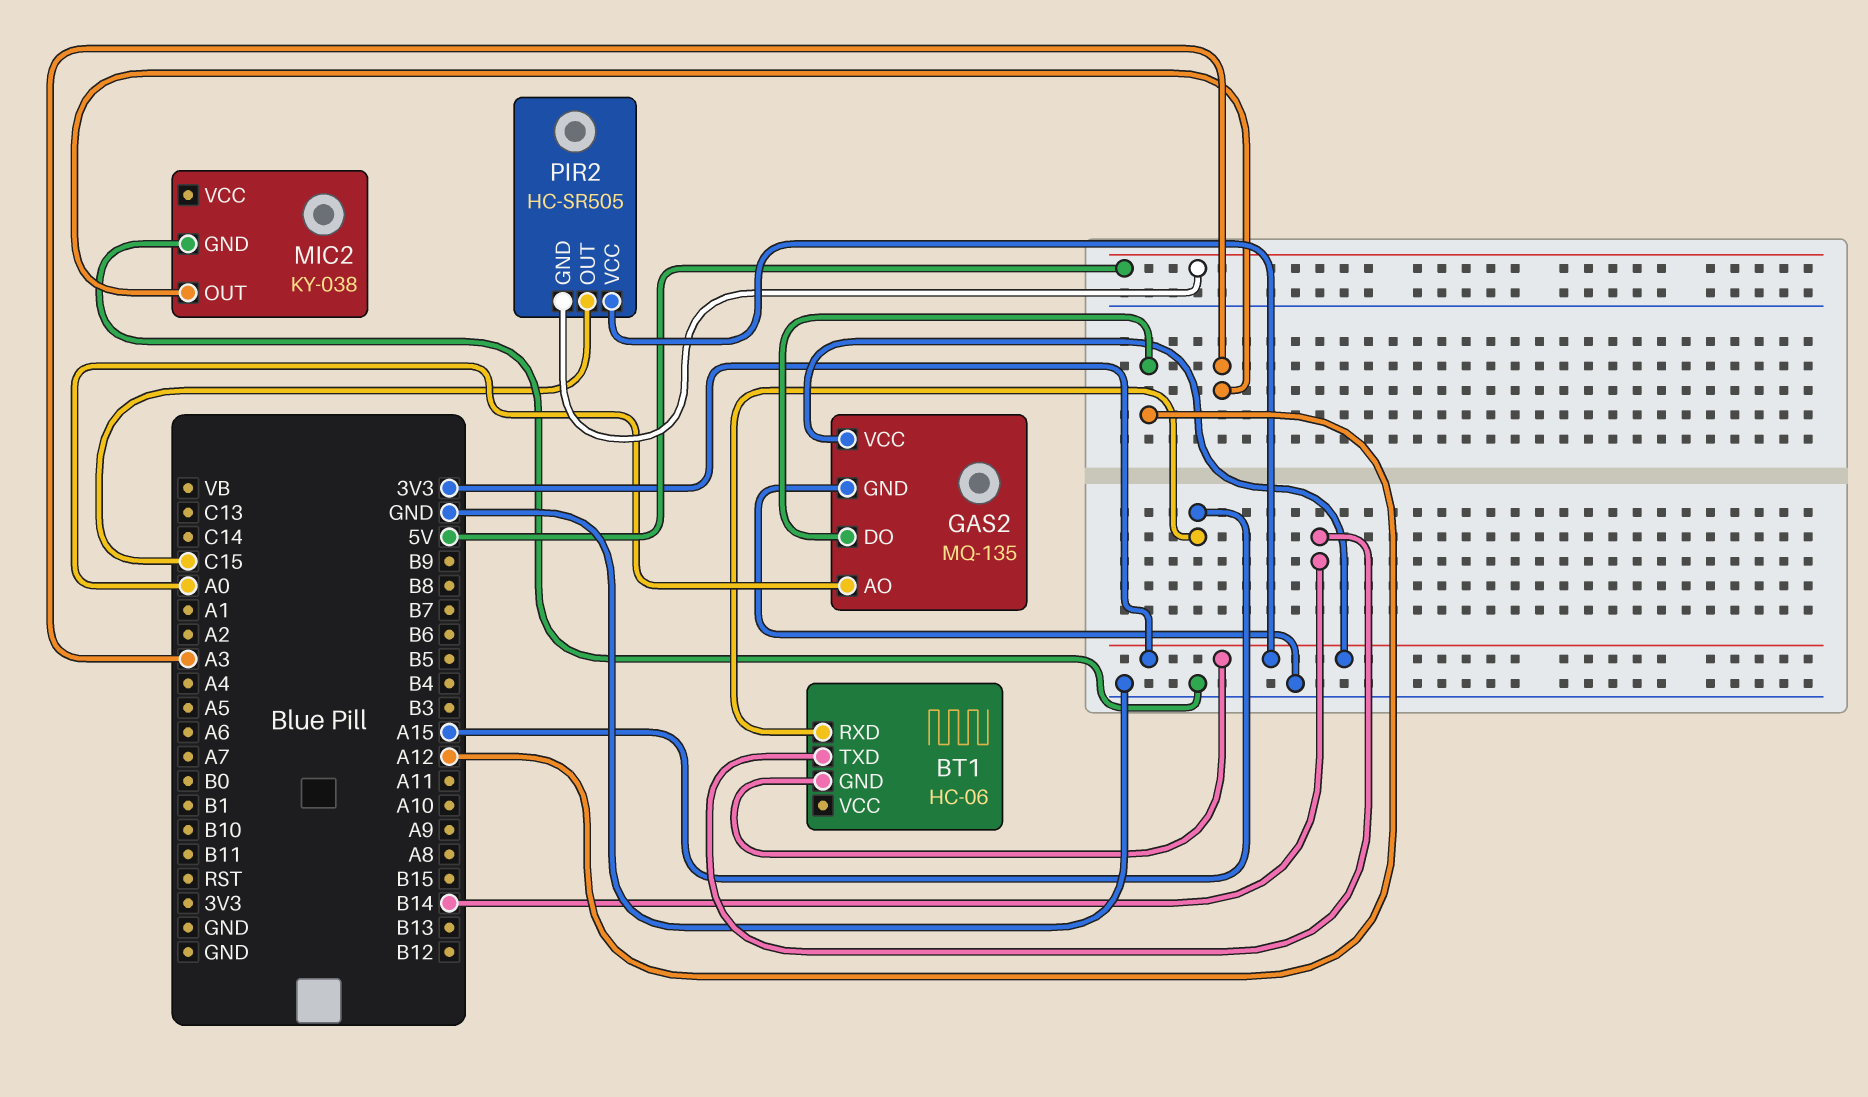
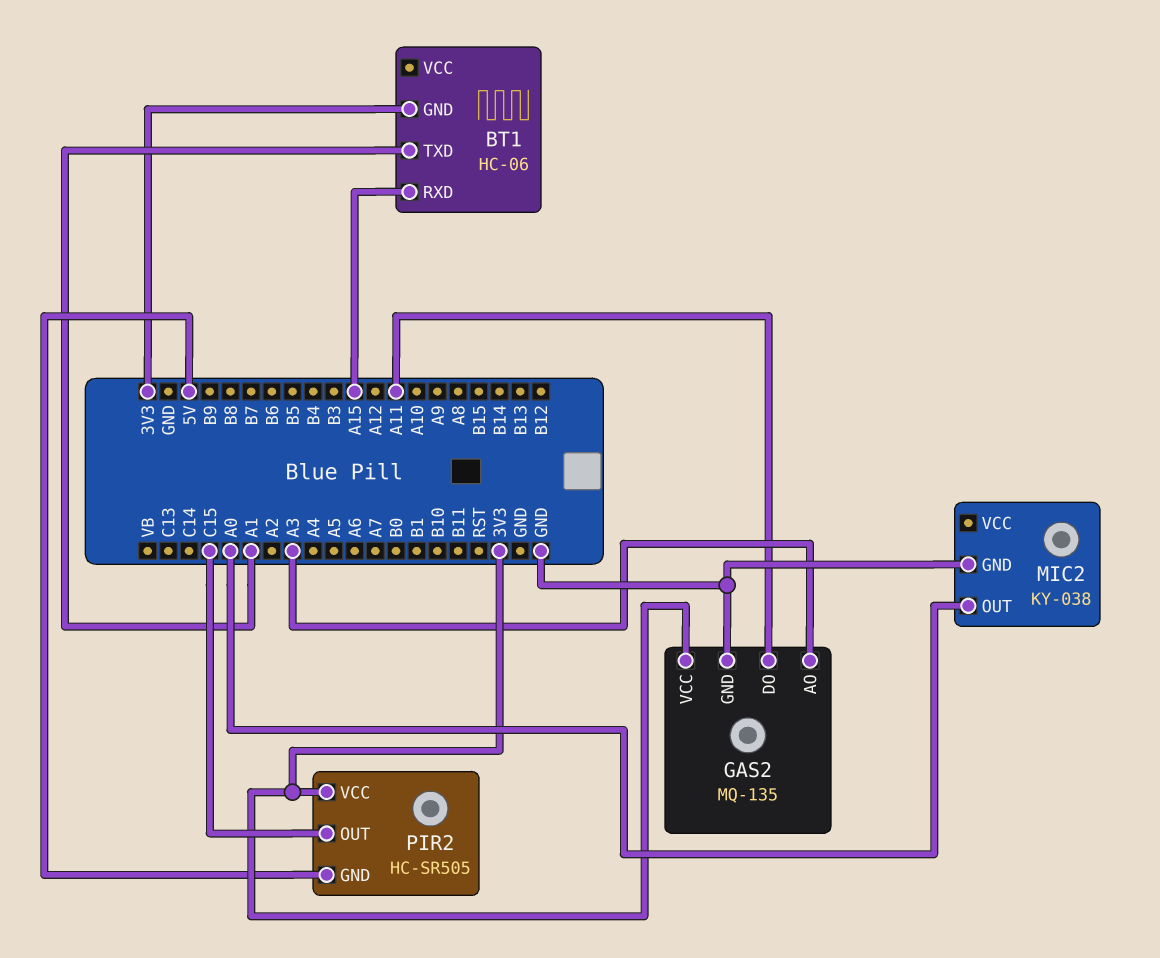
BT1 pin TXD: B14 -> A1
GAS2 pin AO: A0 -> A3
GAS2 pin DO: A12 -> A11
MIC2 pin OUT: A3 -> A0

